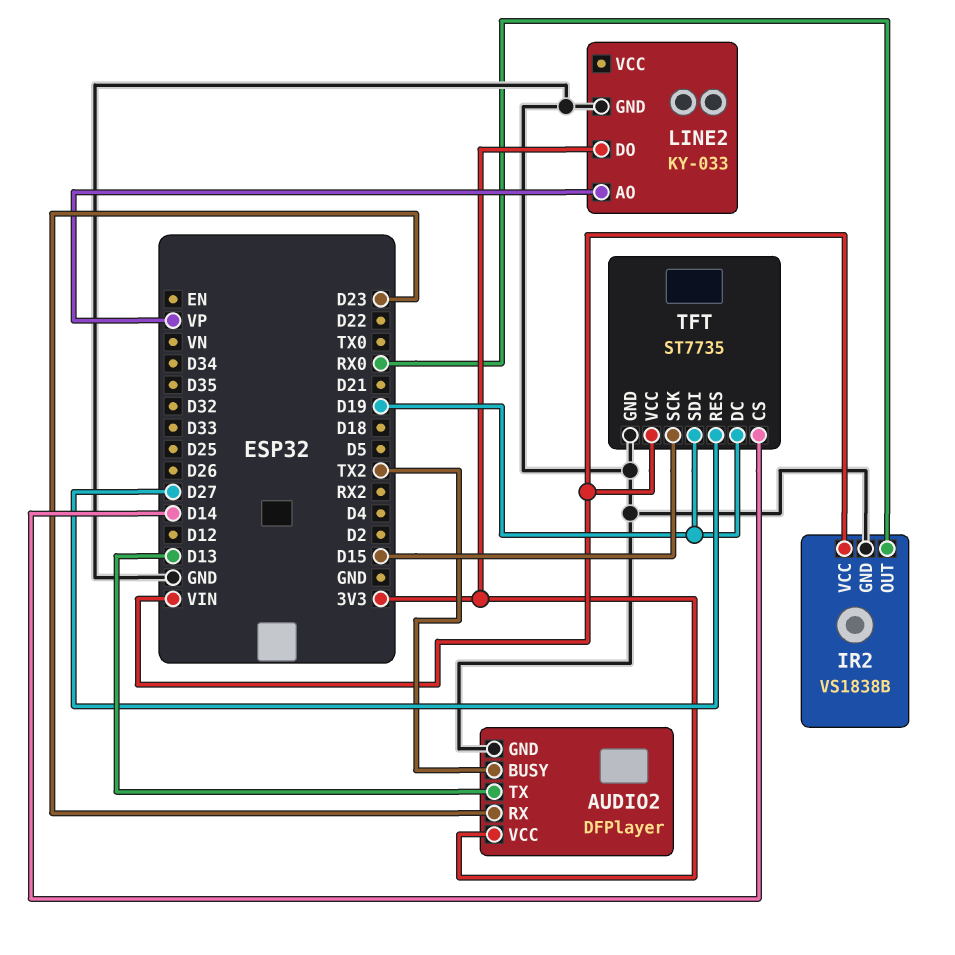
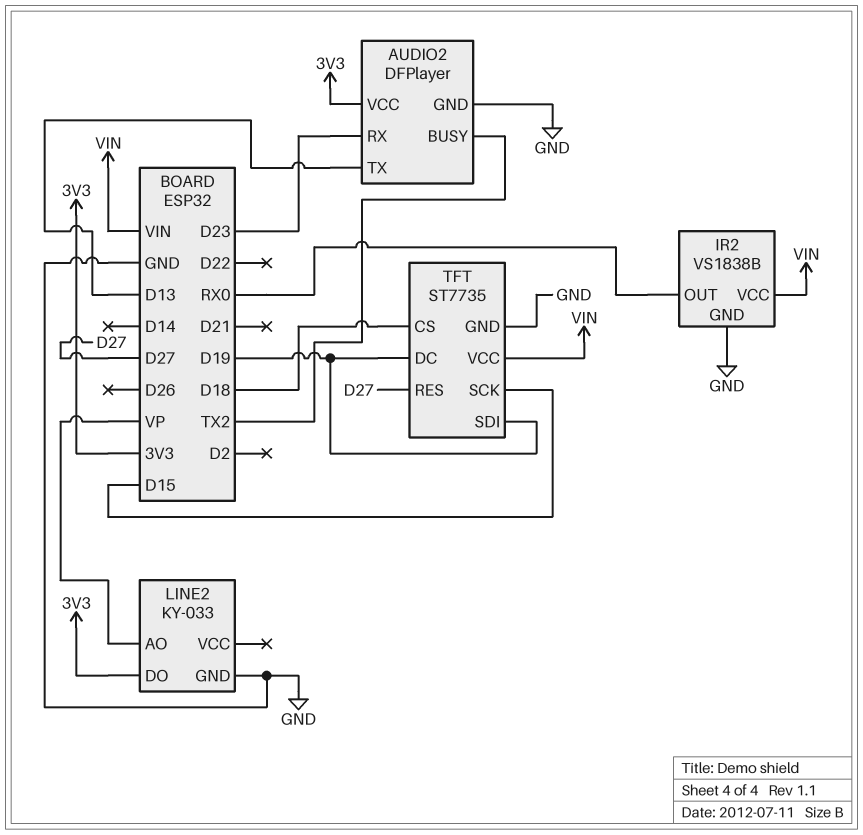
TFT pin CS: D14 -> D18

